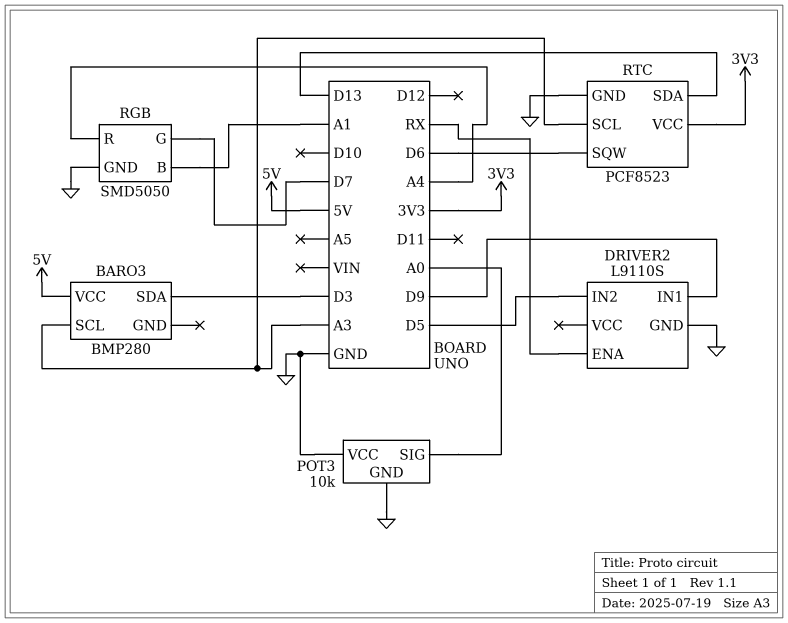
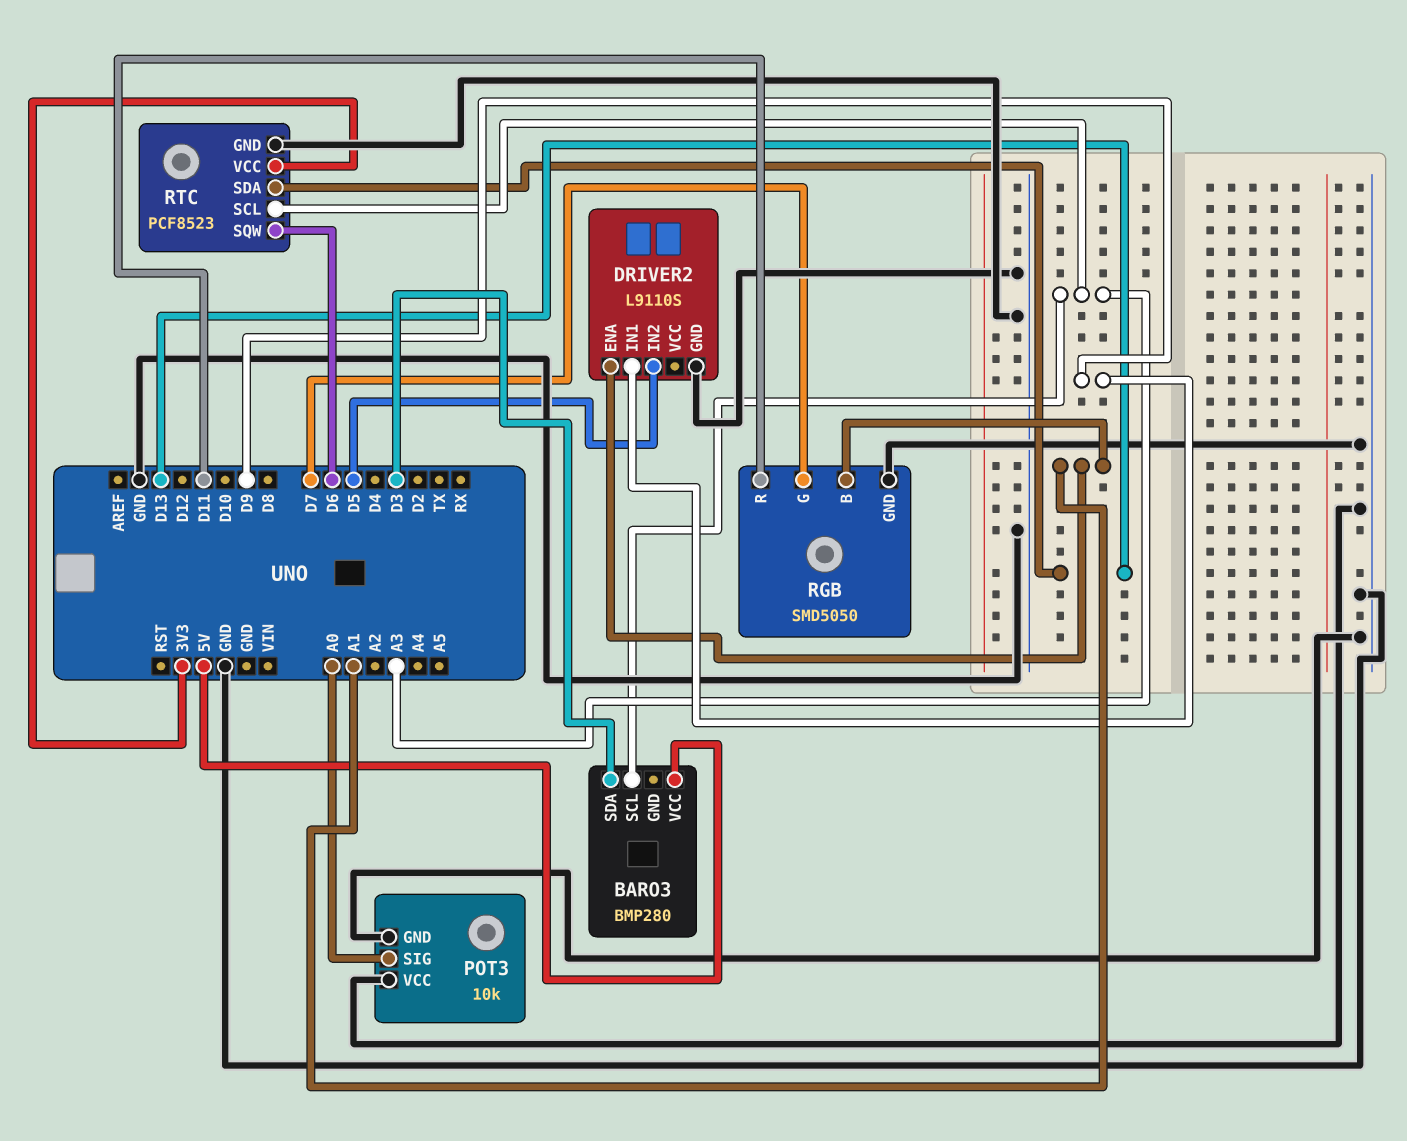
DRIVER2 pin ENA: RX -> A1
RGB pin R: A4 -> D11

